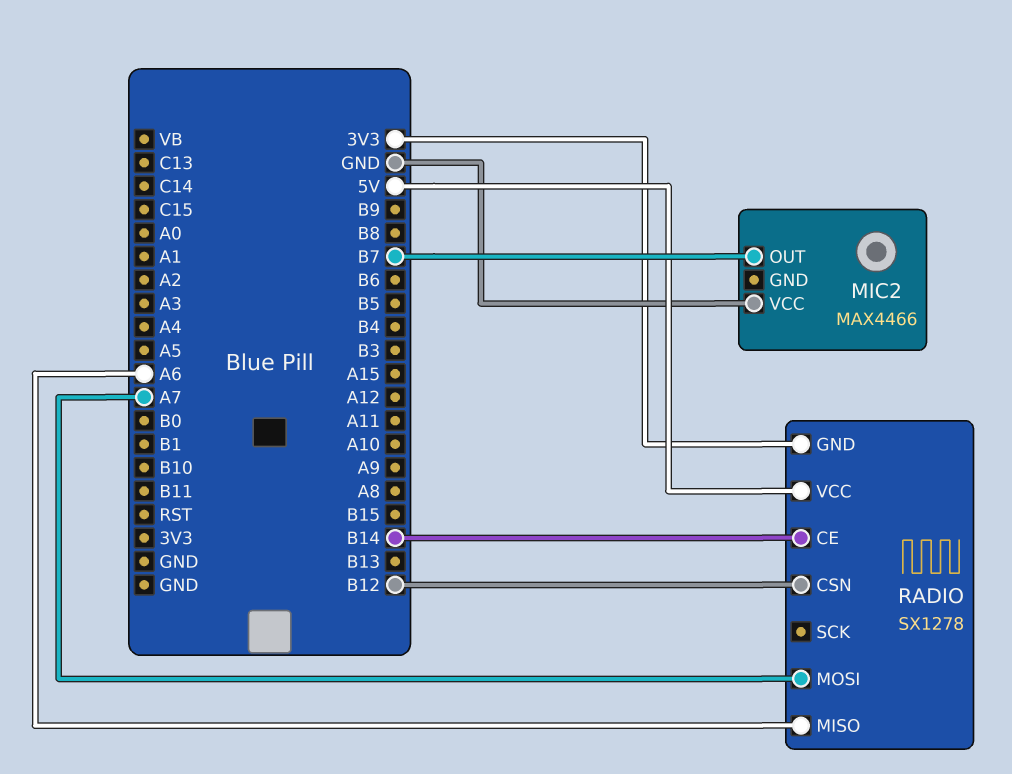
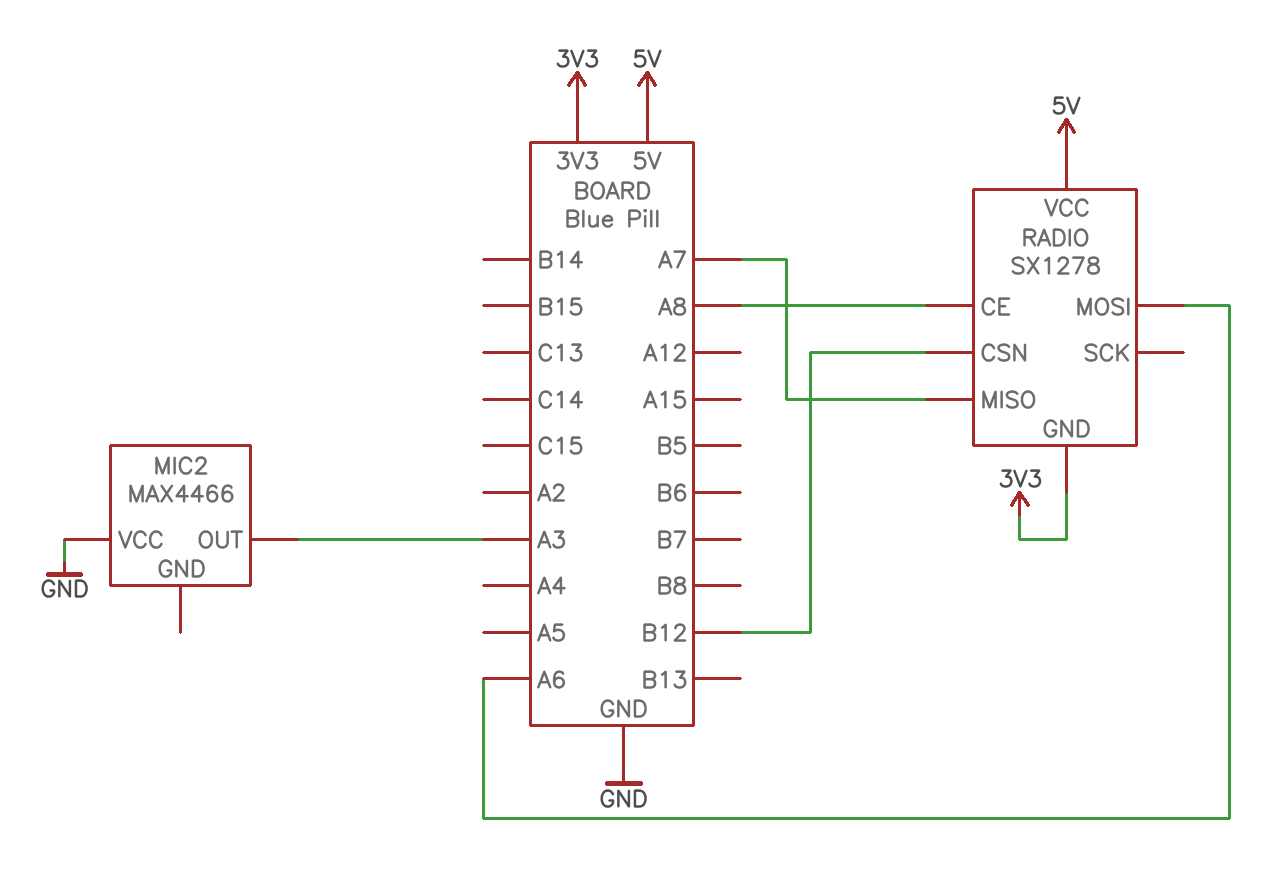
MIC2 pin OUT: B7 -> A3
RADIO pin CE: B14 -> A8
RADIO pin MISO: A6 -> A7
RADIO pin MOSI: A7 -> A6

